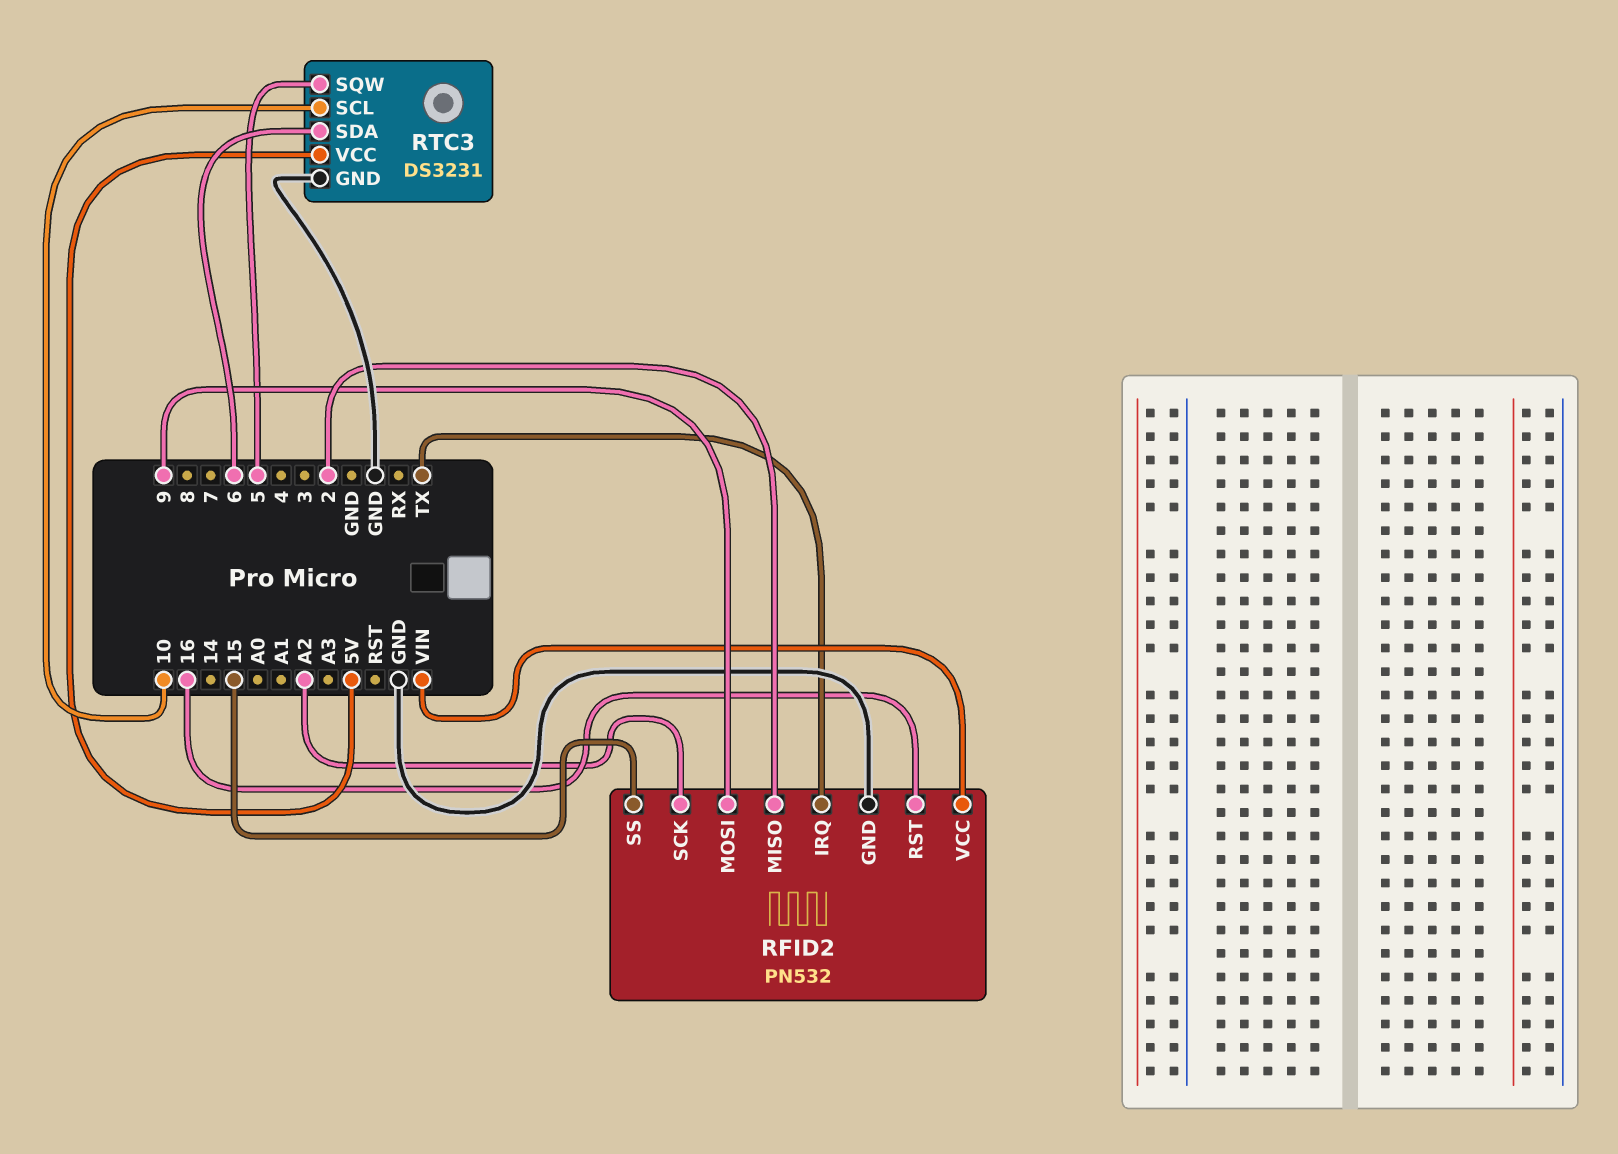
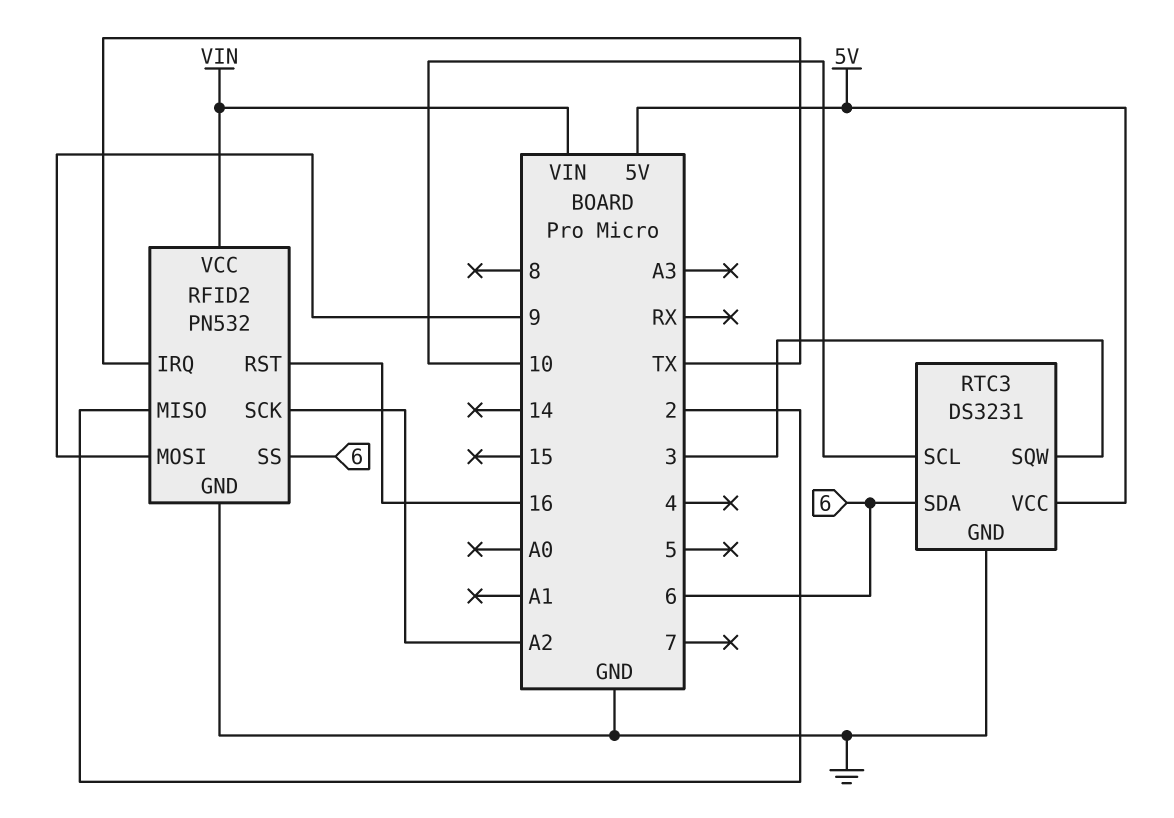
RFID2 pin SS: 15 -> 6
RTC3 pin SQW: 5 -> 3

